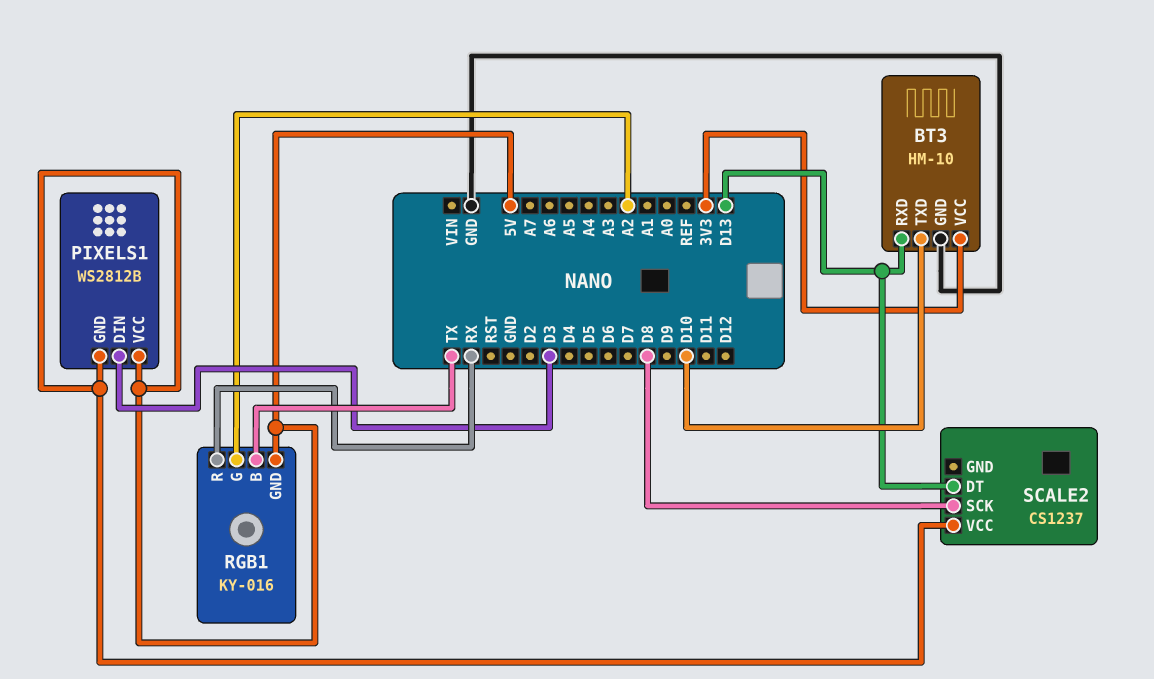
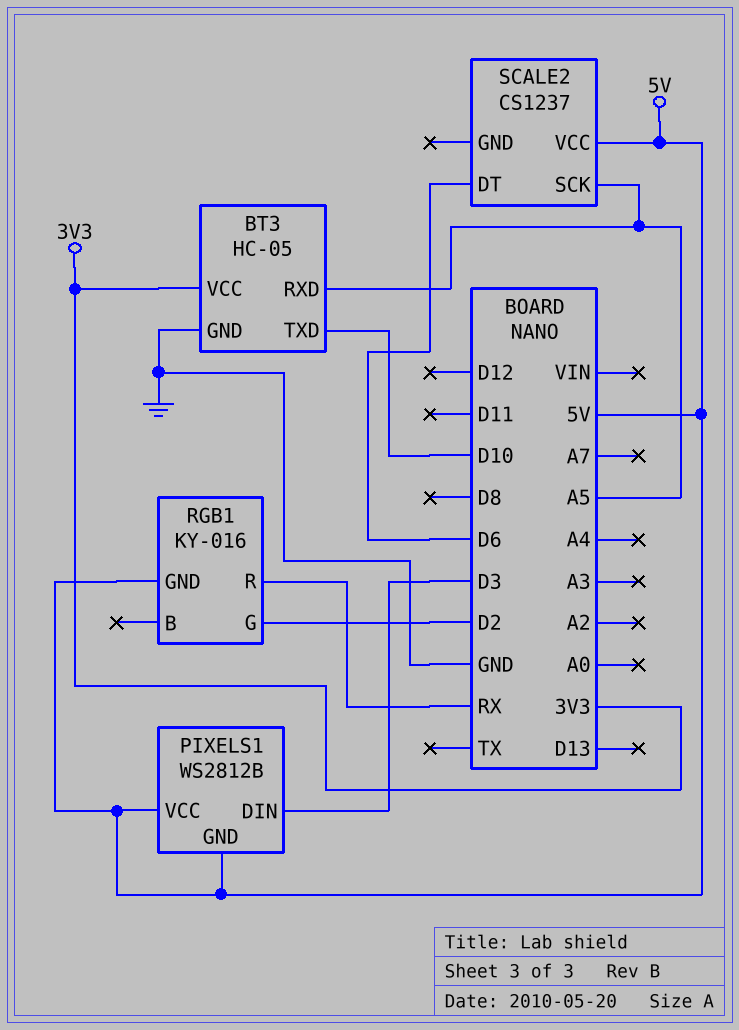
BT3: HM-10 -> HC-05
BT3 pin RXD: D13 -> A5
RGB1 pin B: TX -> none
RGB1 pin G: A2 -> D2
SCALE2 pin DT: D13 -> D6
SCALE2 pin SCK: D8 -> A5

